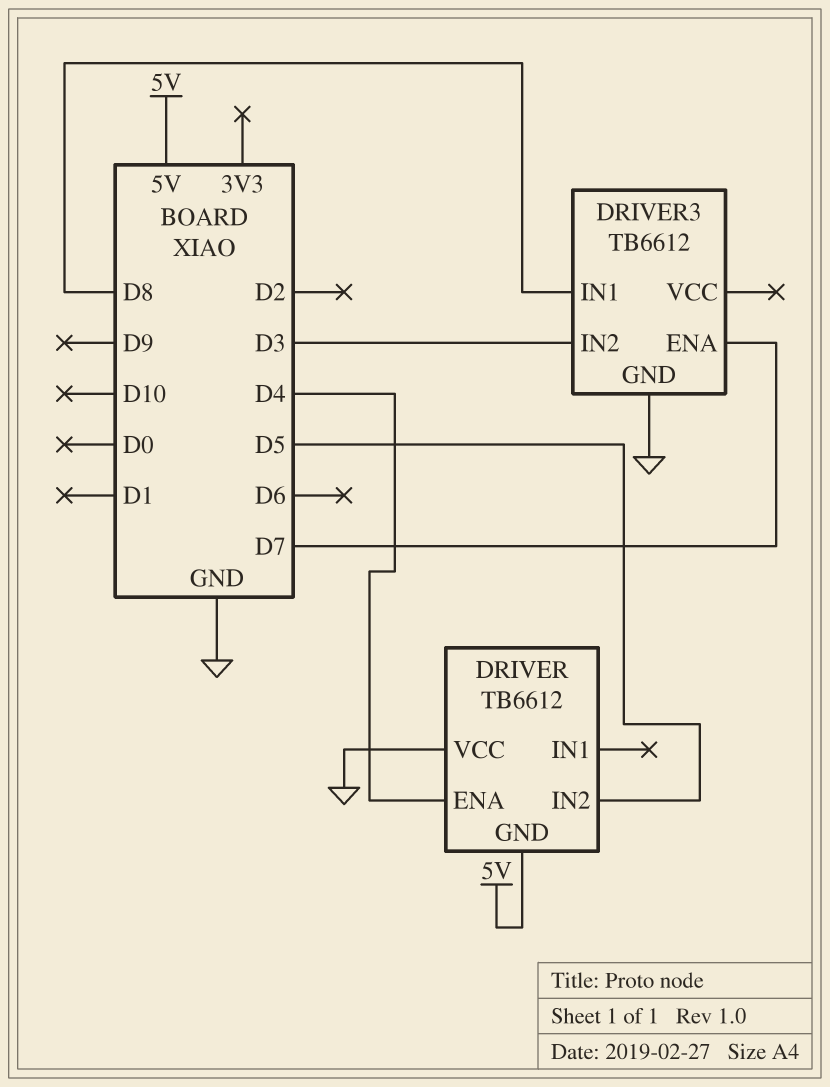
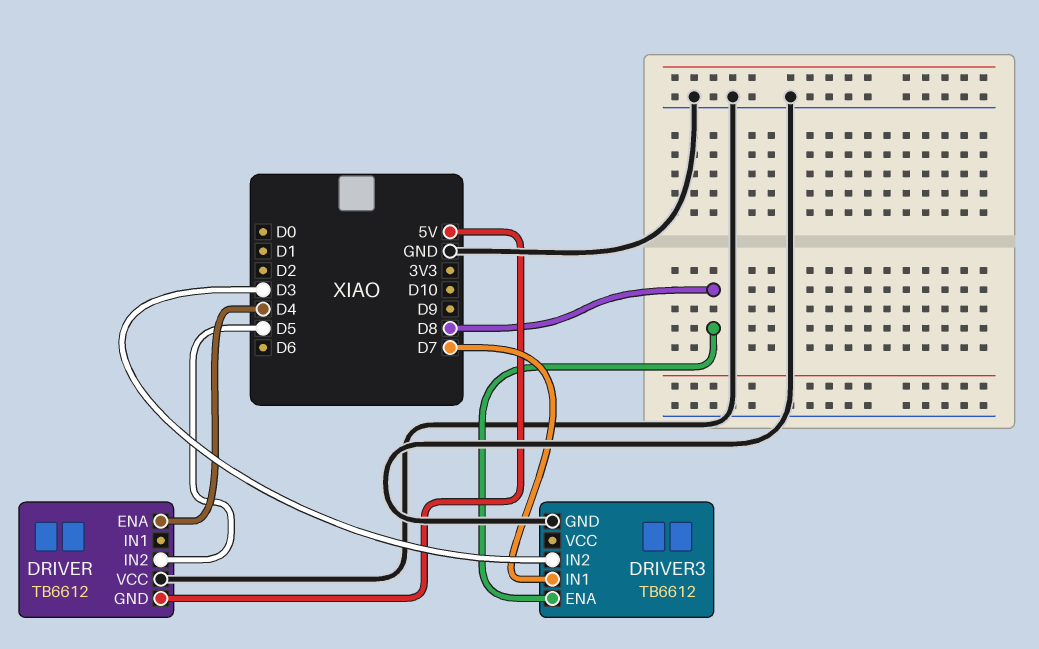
DRIVER3 pin ENA: D7 -> D8
DRIVER3 pin IN1: D8 -> D7

